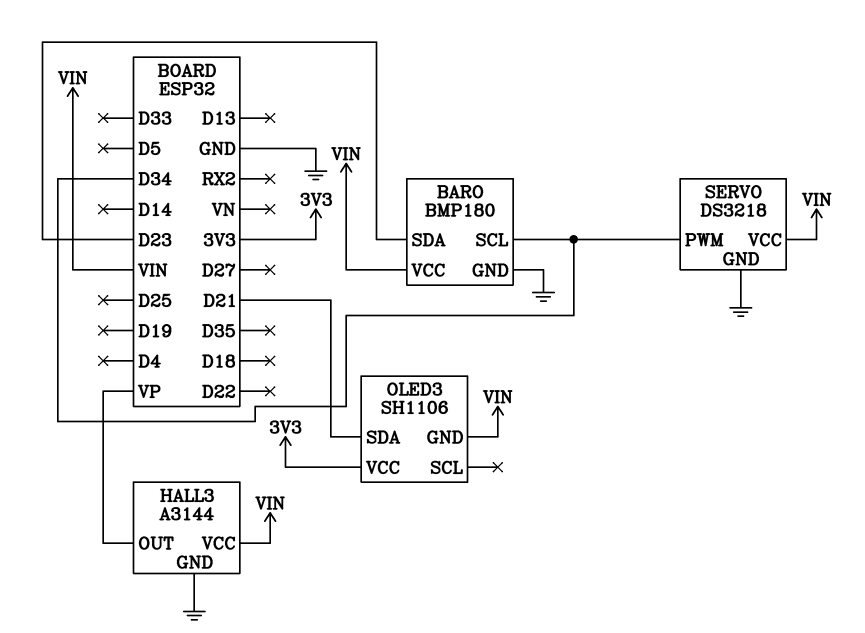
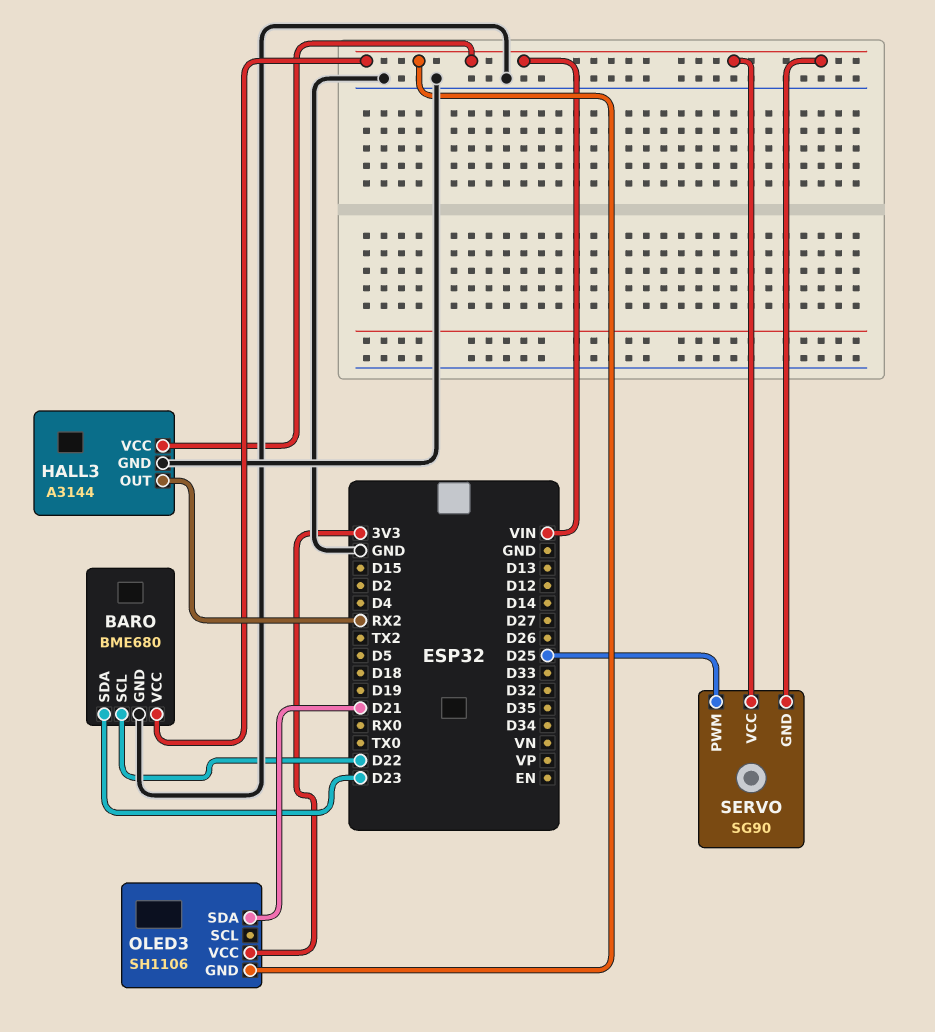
BARO: BMP180 -> BME680
BARO pin SCL: D34 -> D22
HALL3 pin OUT: VP -> RX2
SERVO: DS3218 -> SG90
SERVO pin GND: GND -> VIN
SERVO pin PWM: D34 -> D25

